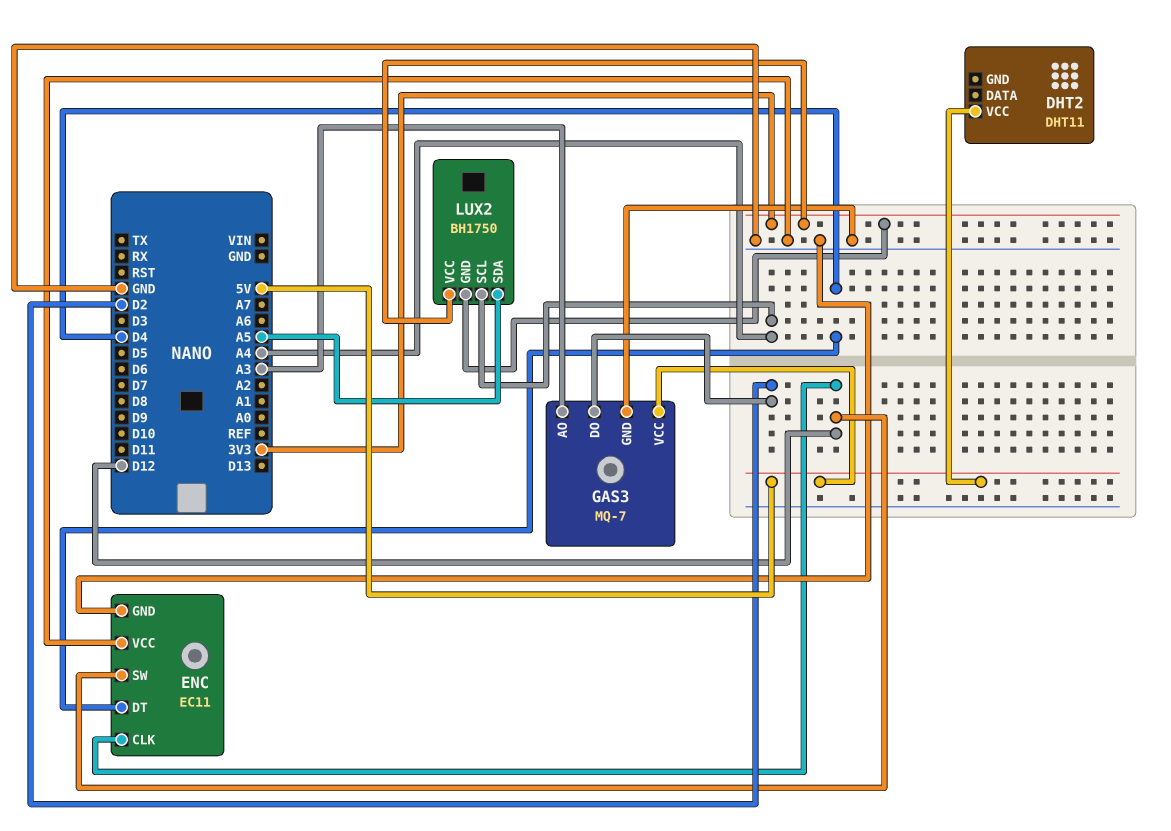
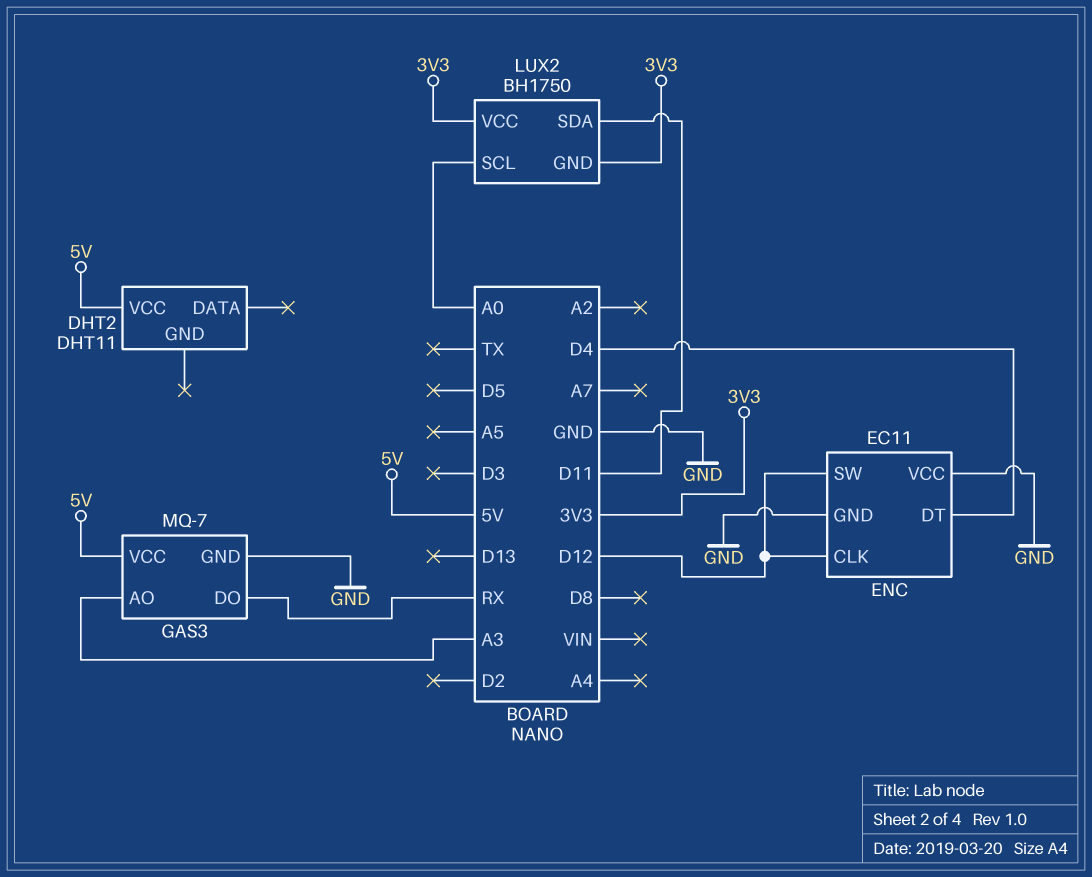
GAS3 pin DO: D2 -> RX
LUX2 pin SCL: A4 -> A0
LUX2 pin SDA: A5 -> D11

